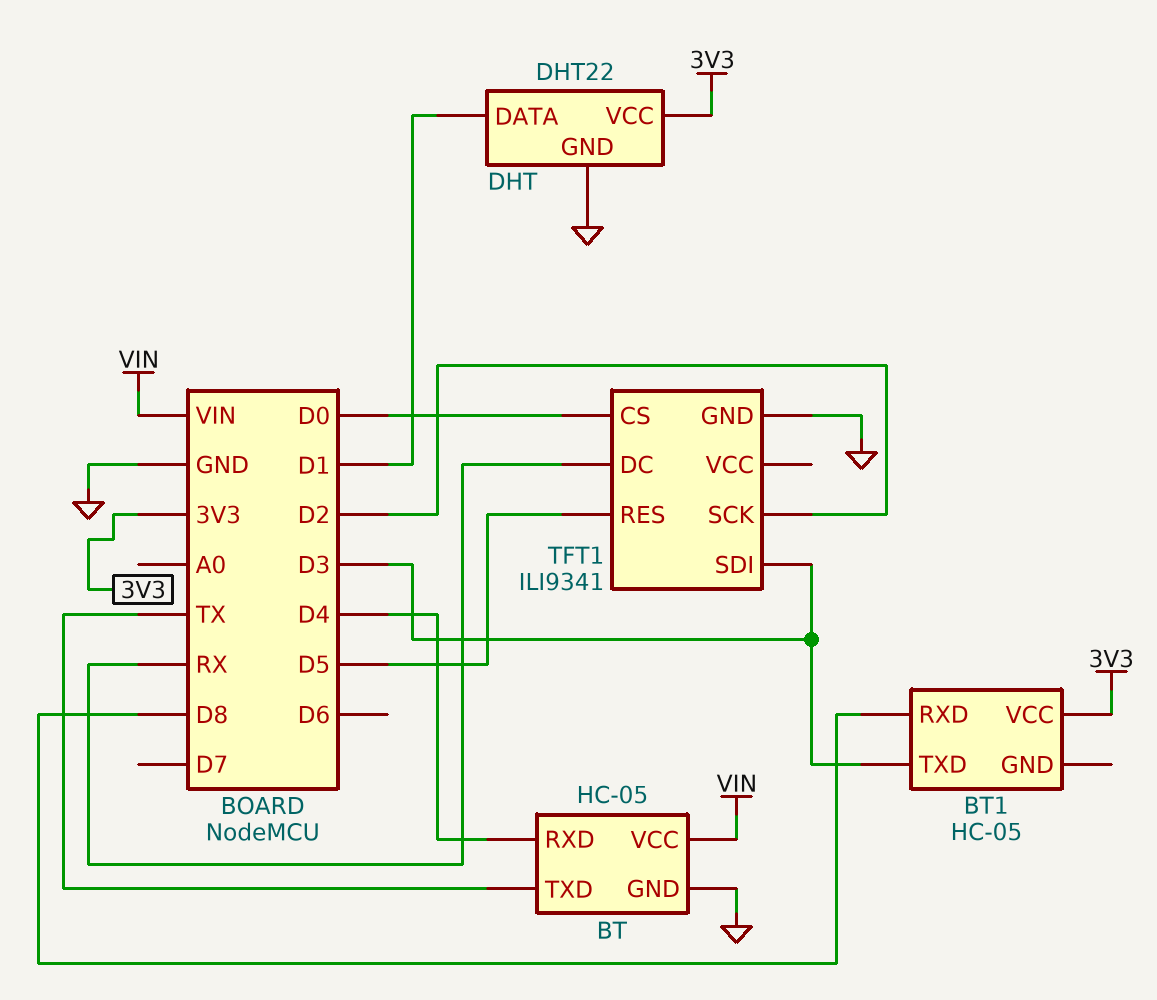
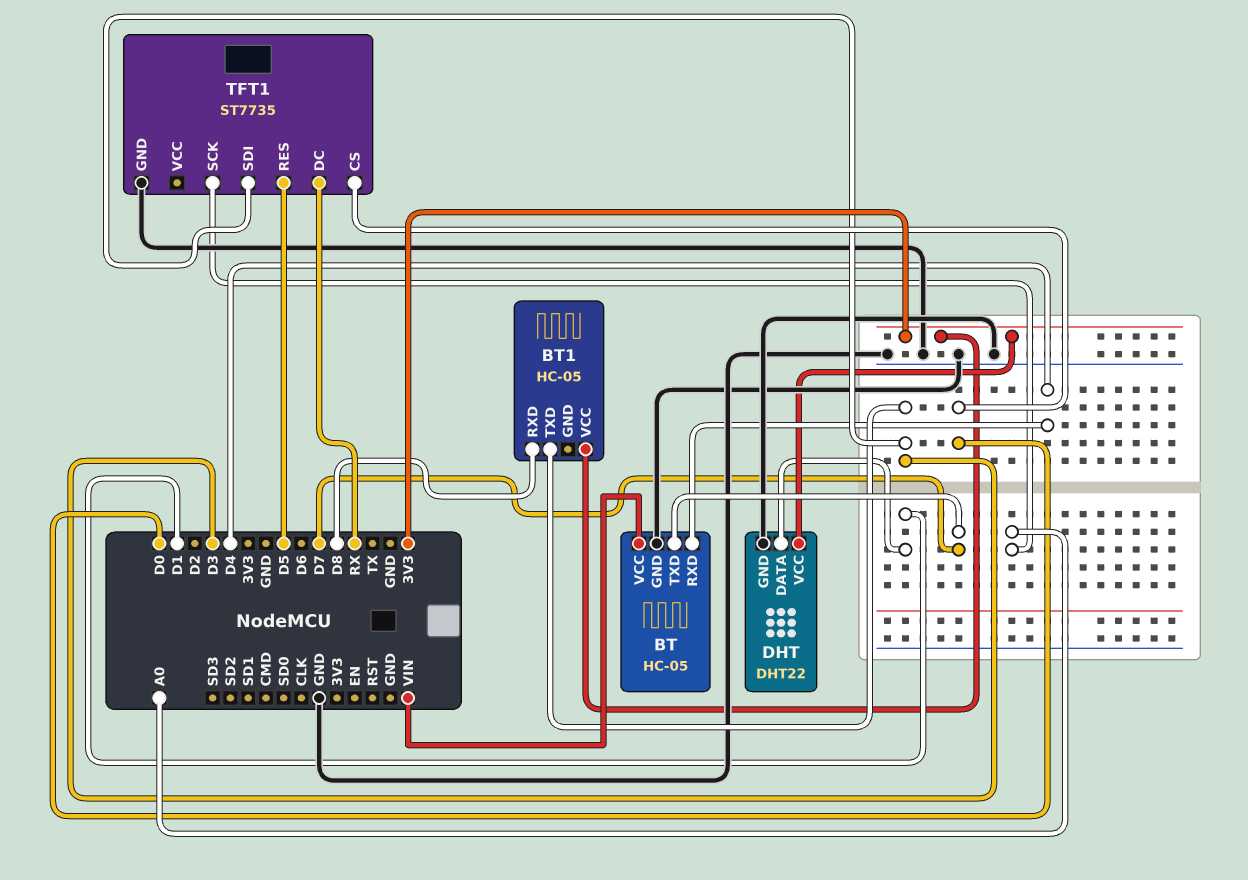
BT pin TXD: TX -> D7
TFT1: ILI9341 -> ST7735
TFT1 pin SCK: D2 -> A0

